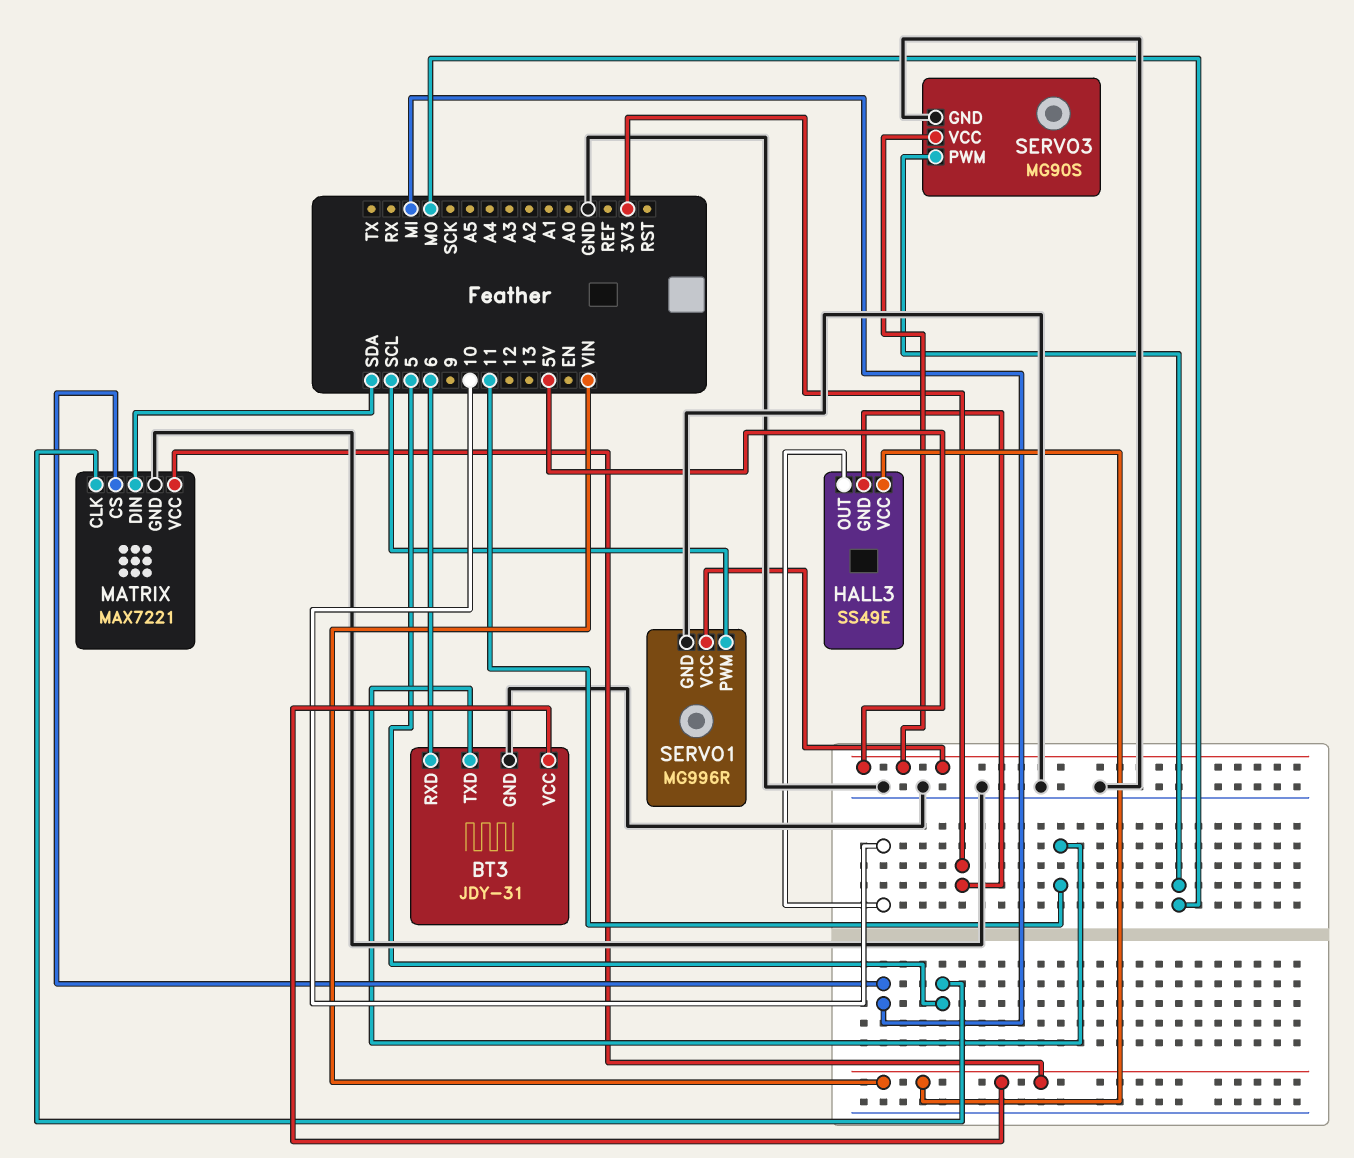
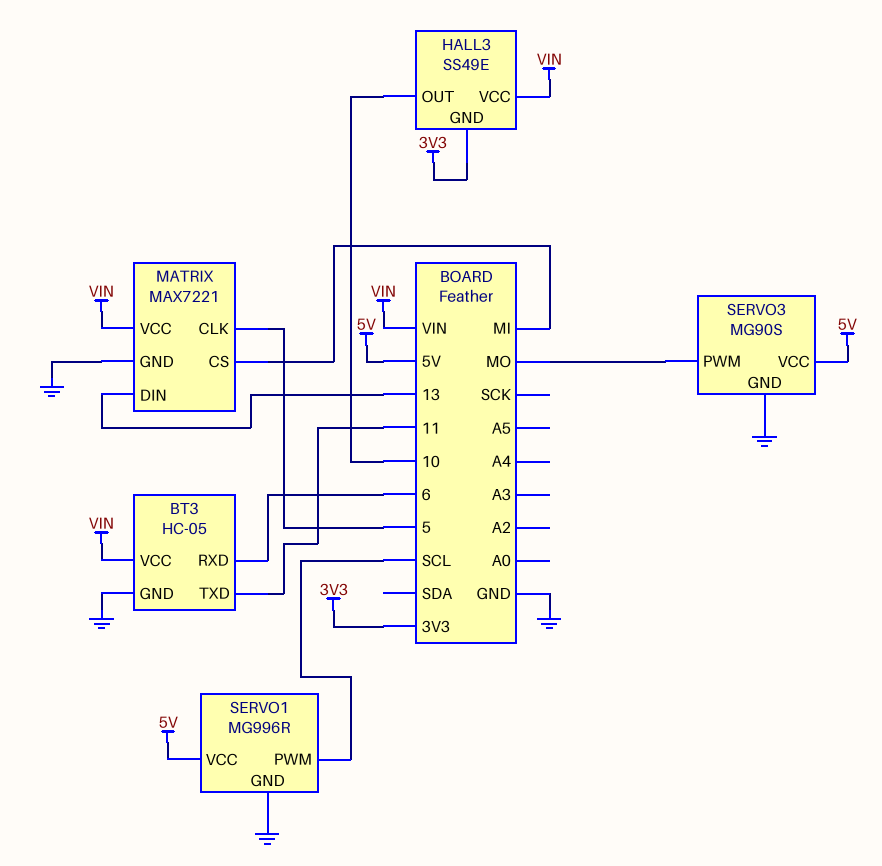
BT3: JDY-31 -> HC-05
MATRIX pin DIN: SDA -> 13

